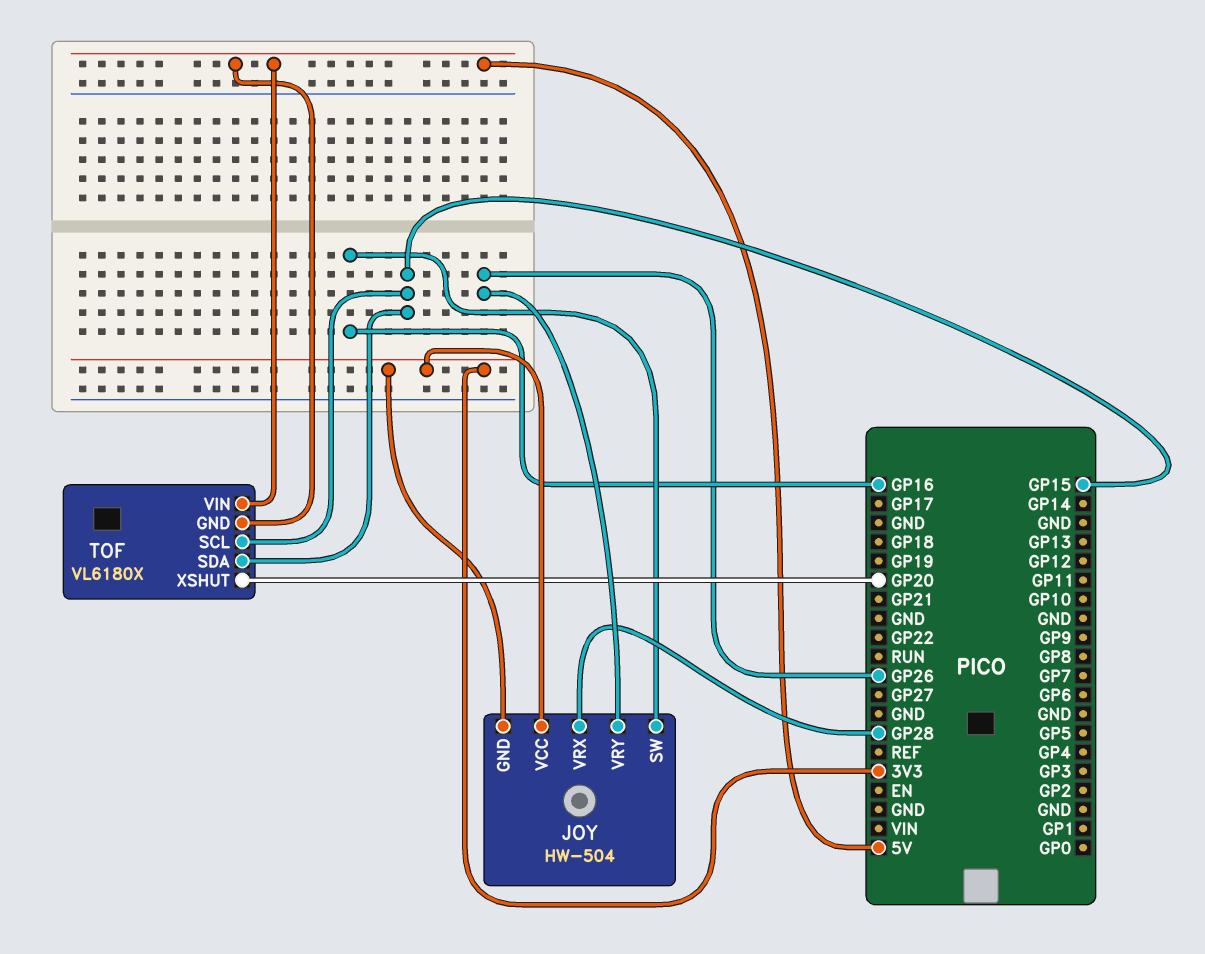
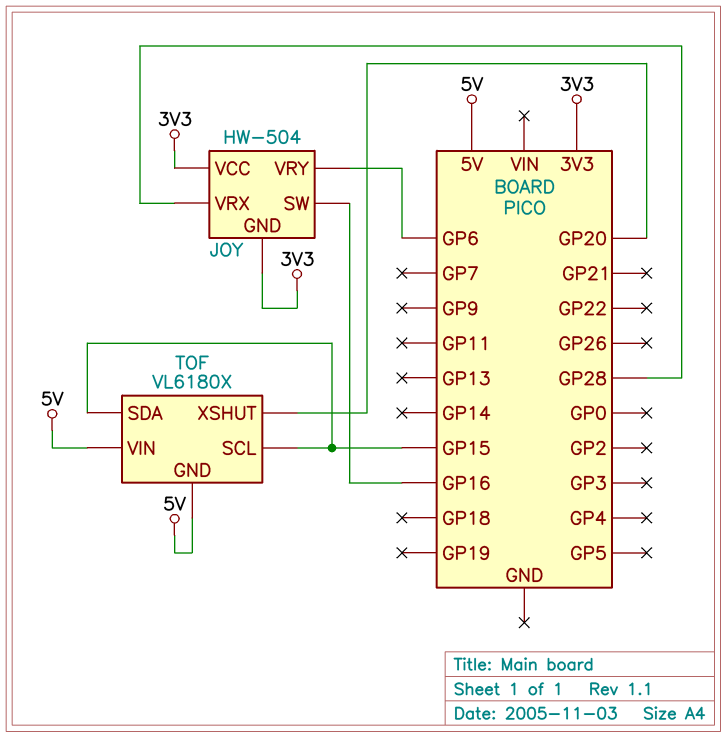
JOY pin VRY: GP26 -> GP6

